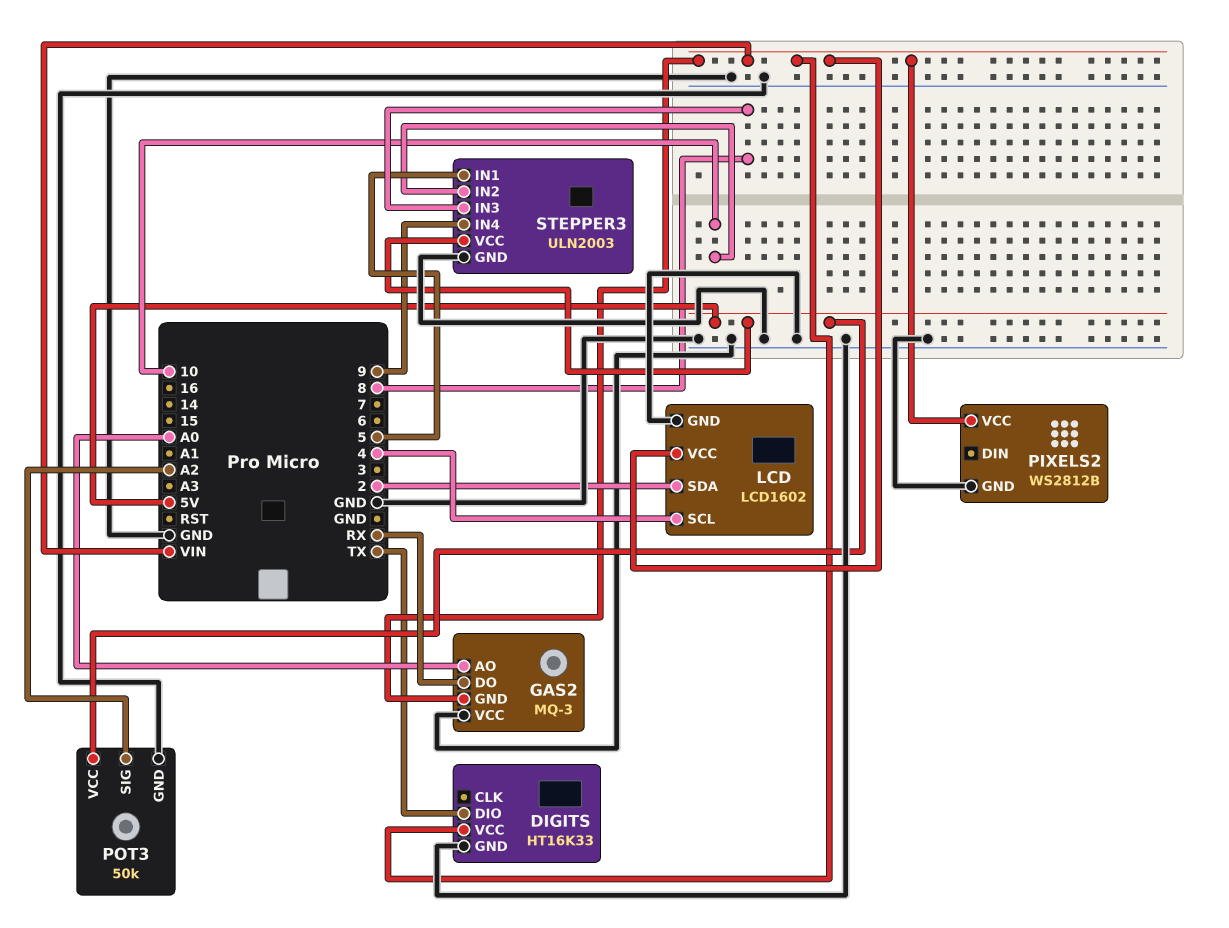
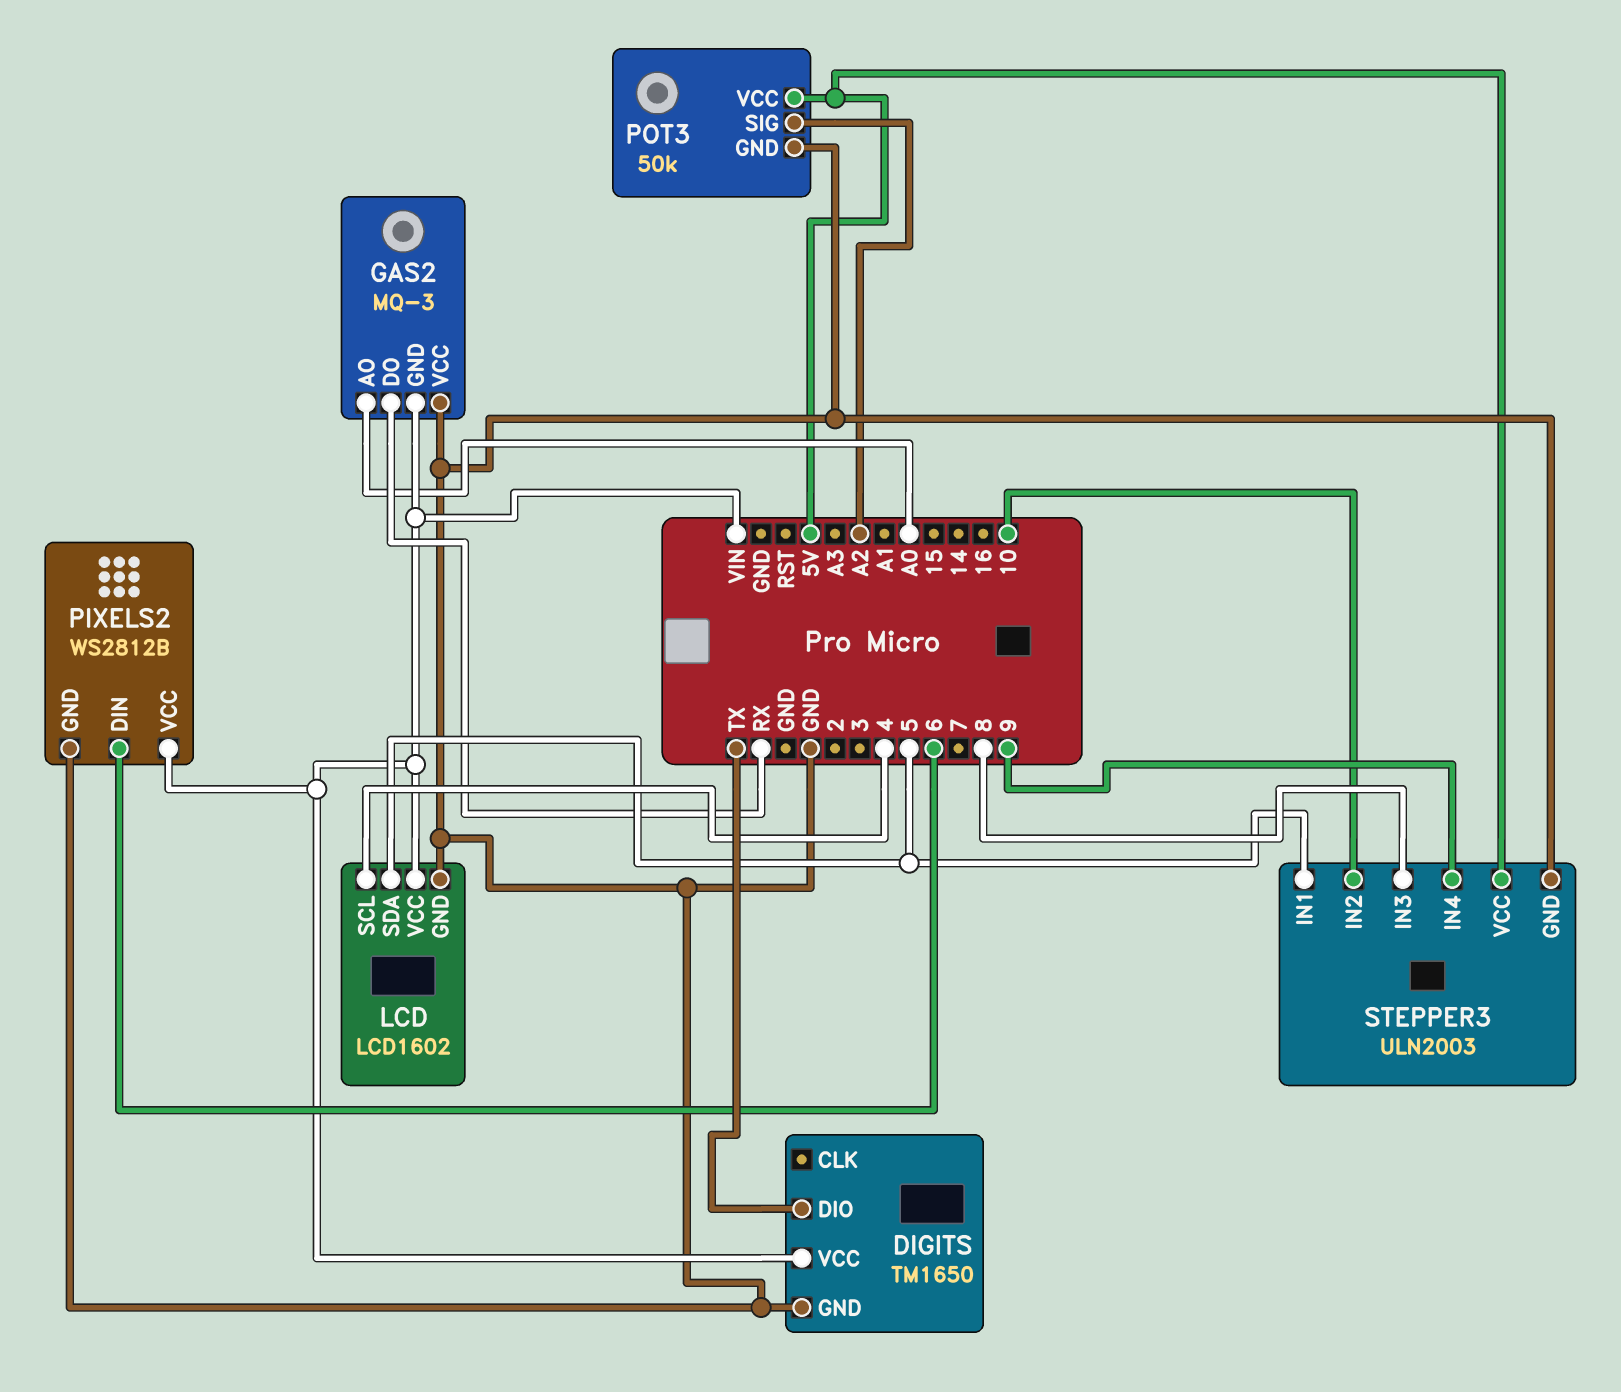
DIGITS: HT16K33 -> TM1650
LCD pin SDA: 2 -> 5
PIXELS2 pin DIN: none -> 6

